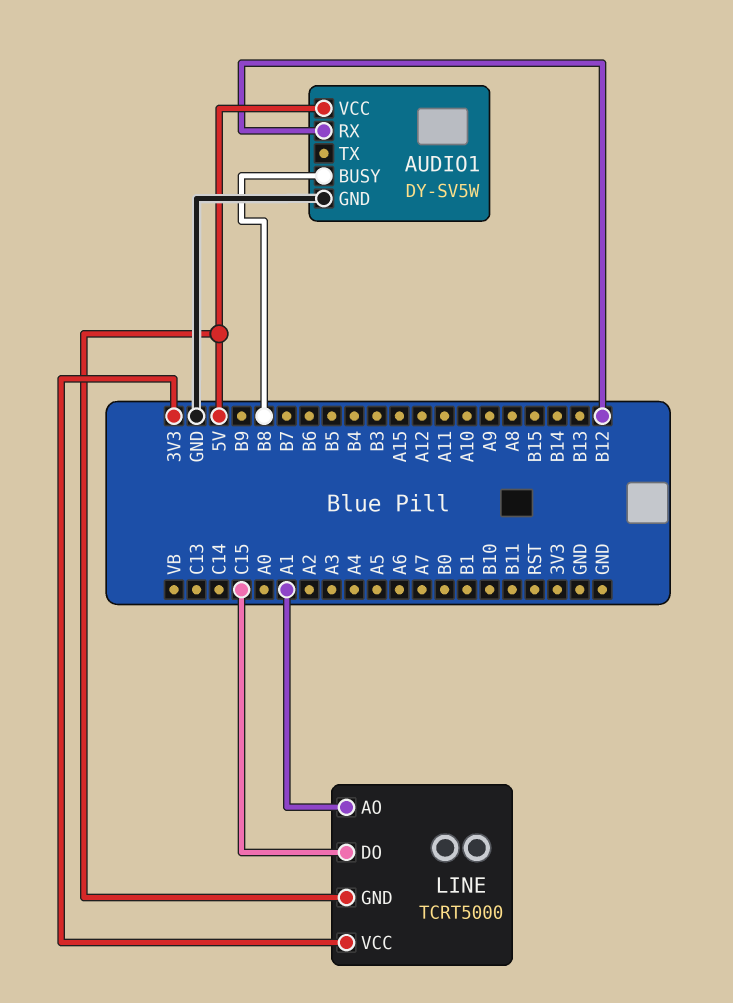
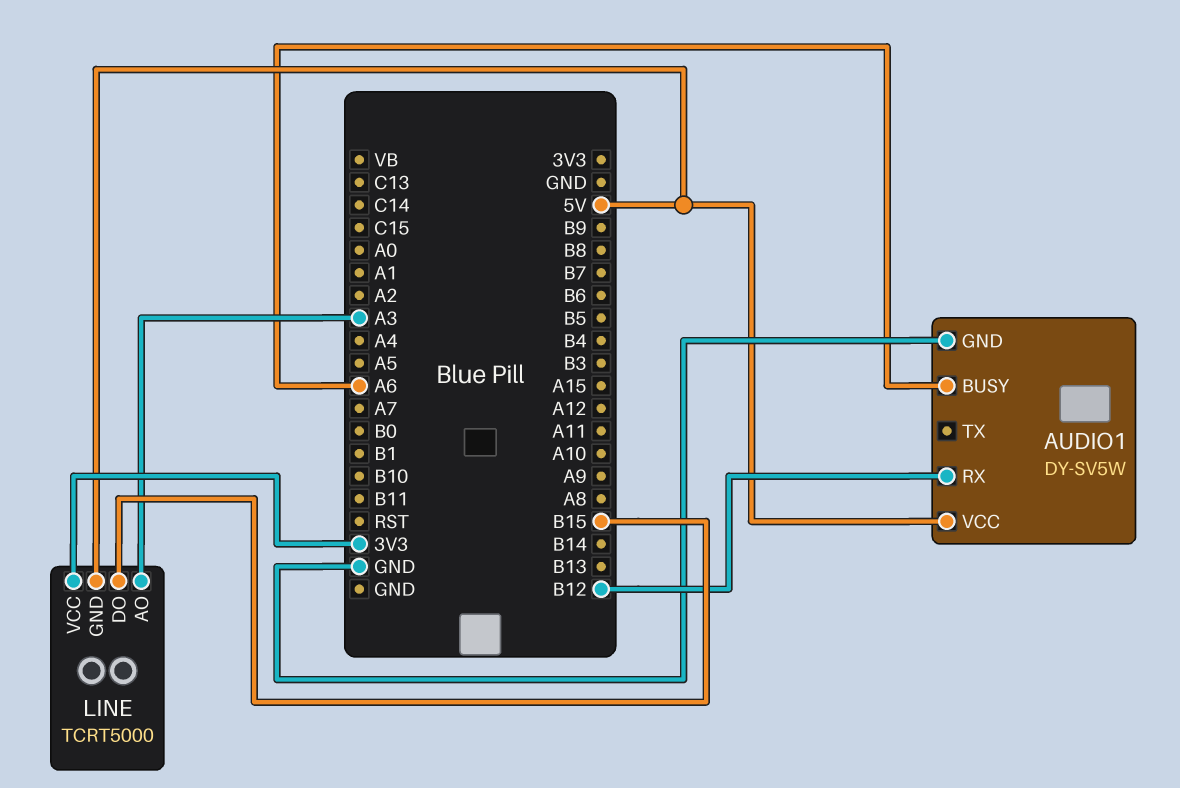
AUDIO1 pin BUSY: B8 -> A6
LINE pin AO: A1 -> A3
LINE pin DO: C15 -> B15

